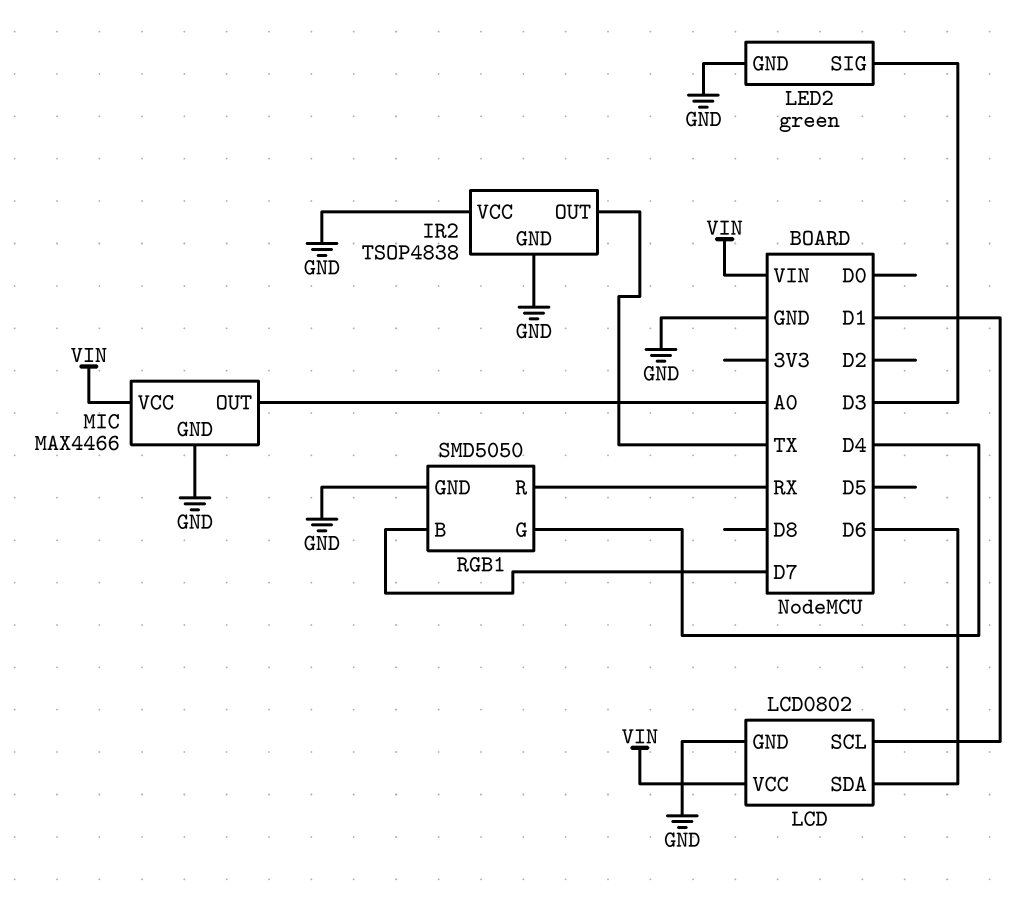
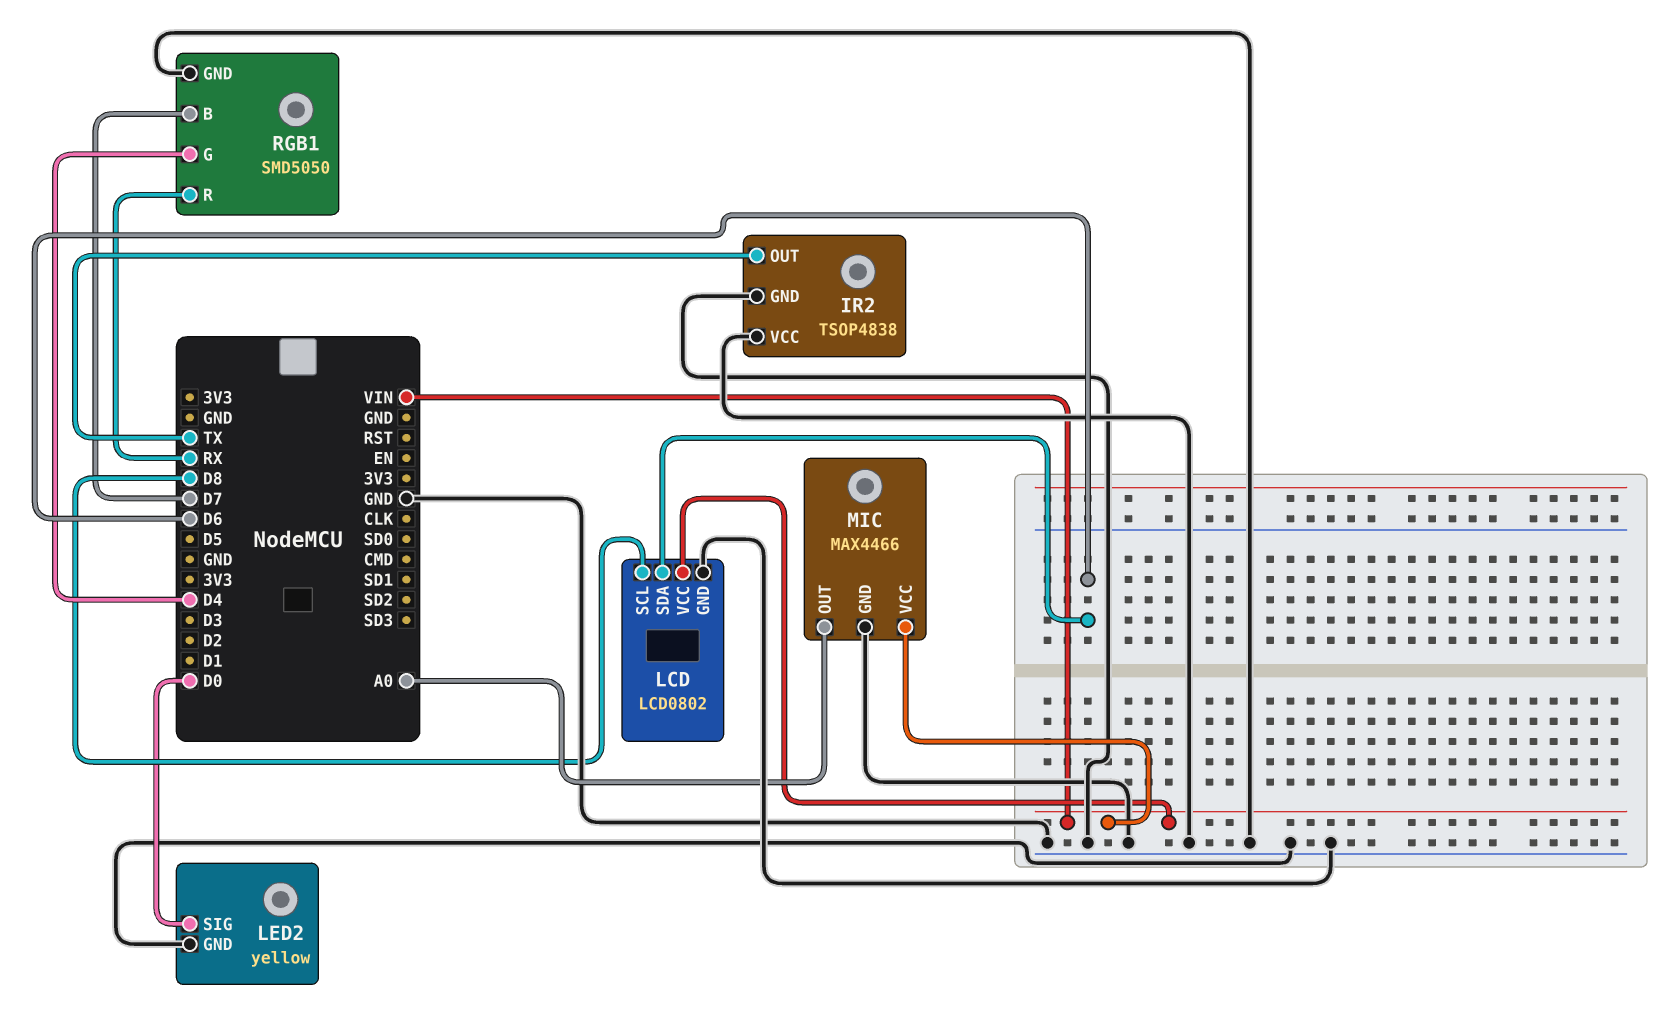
LCD pin SCL: D1 -> D8
LED2: green -> yellow
LED2 pin SIG: D3 -> D0

